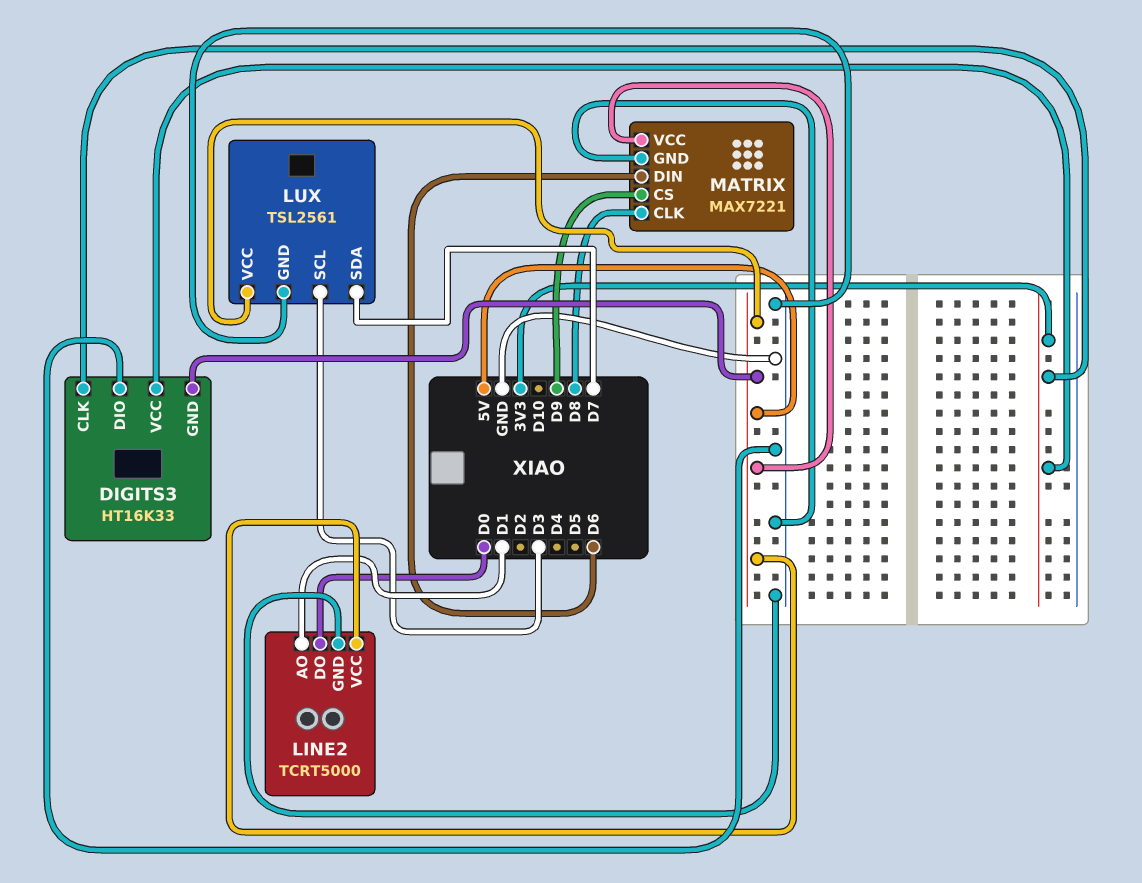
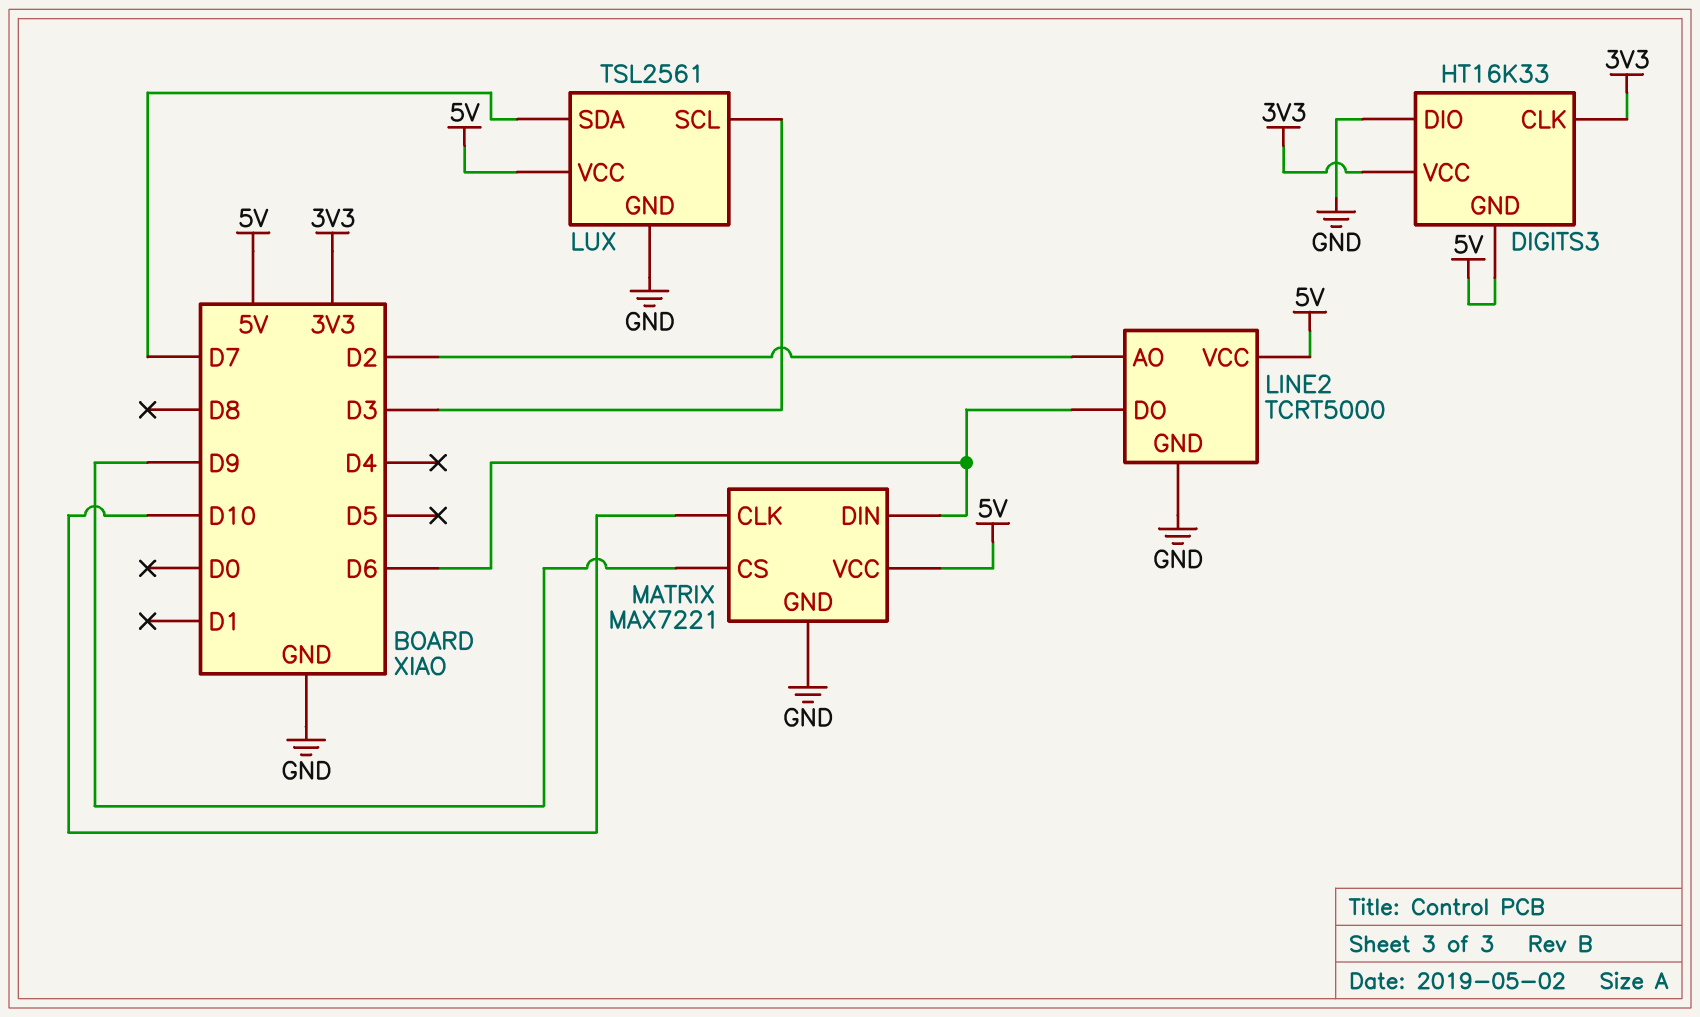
LINE2 pin AO: D1 -> D2
LINE2 pin DO: D0 -> D6
MATRIX pin CLK: D8 -> D10

